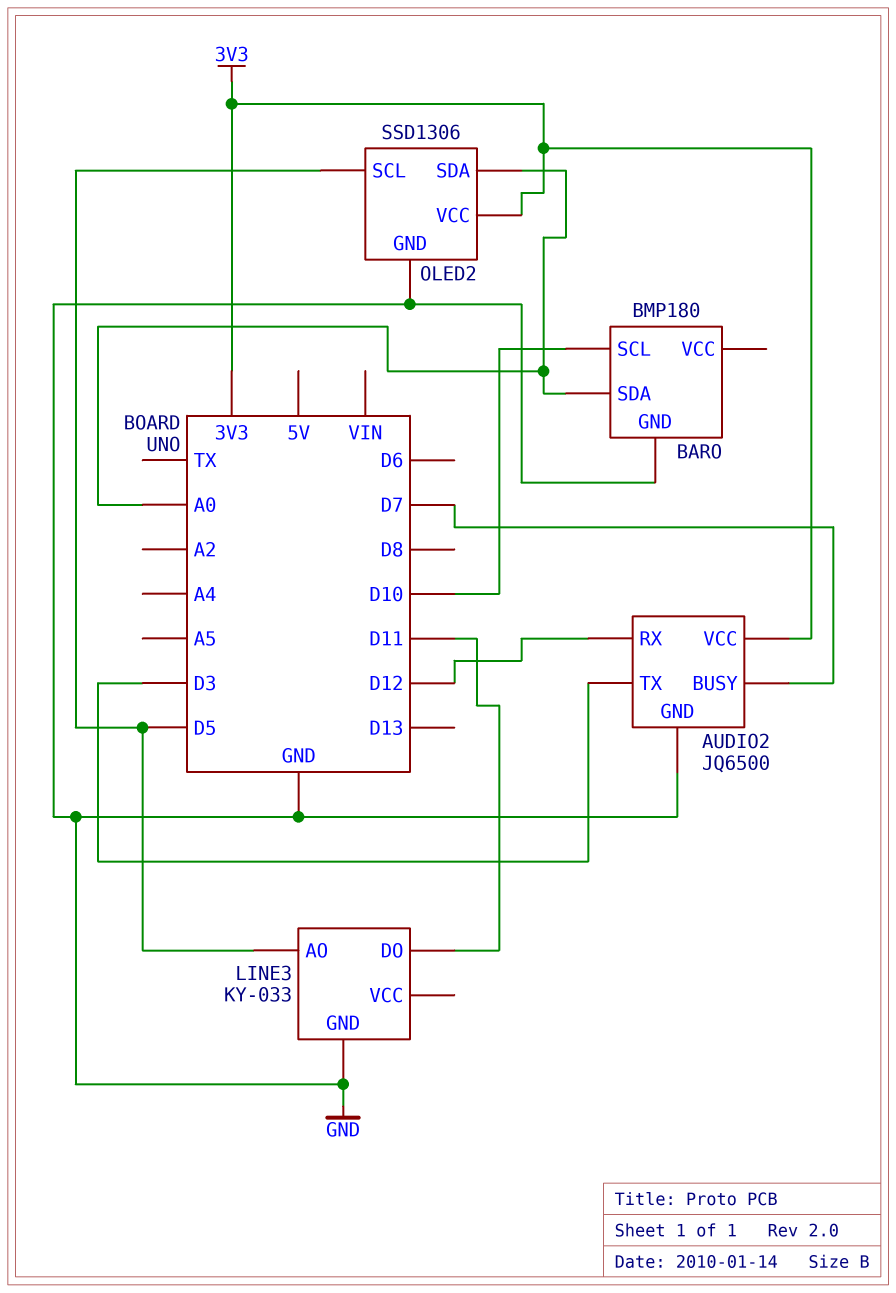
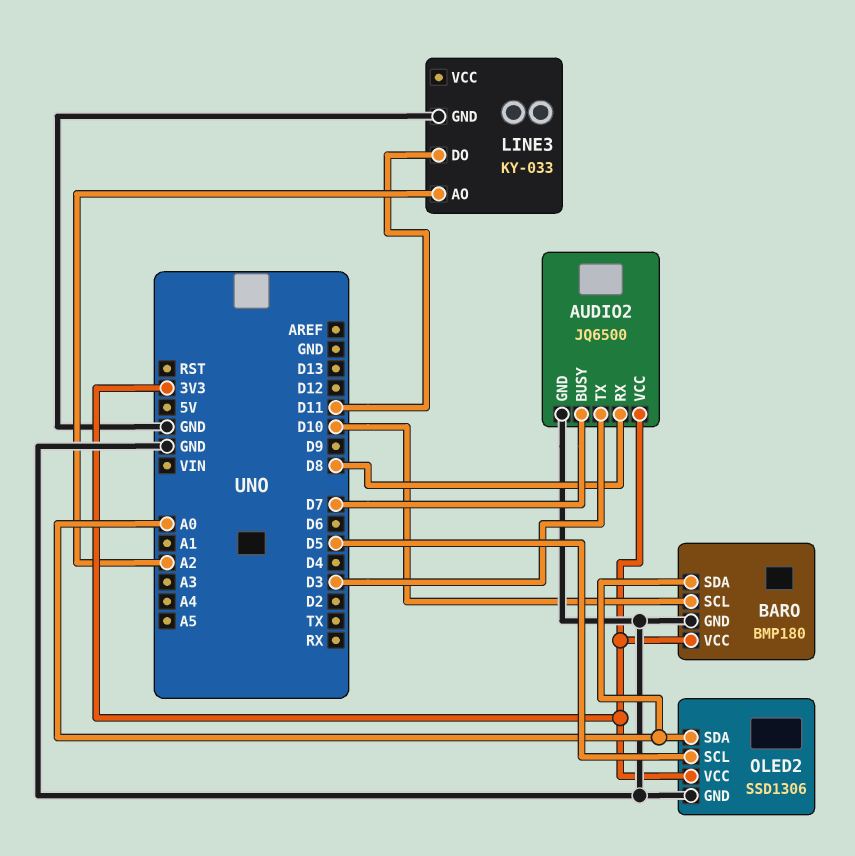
AUDIO2 pin RX: D12 -> D8
BARO pin VCC: none -> 3V3
LINE3 pin AO: D5 -> A2

